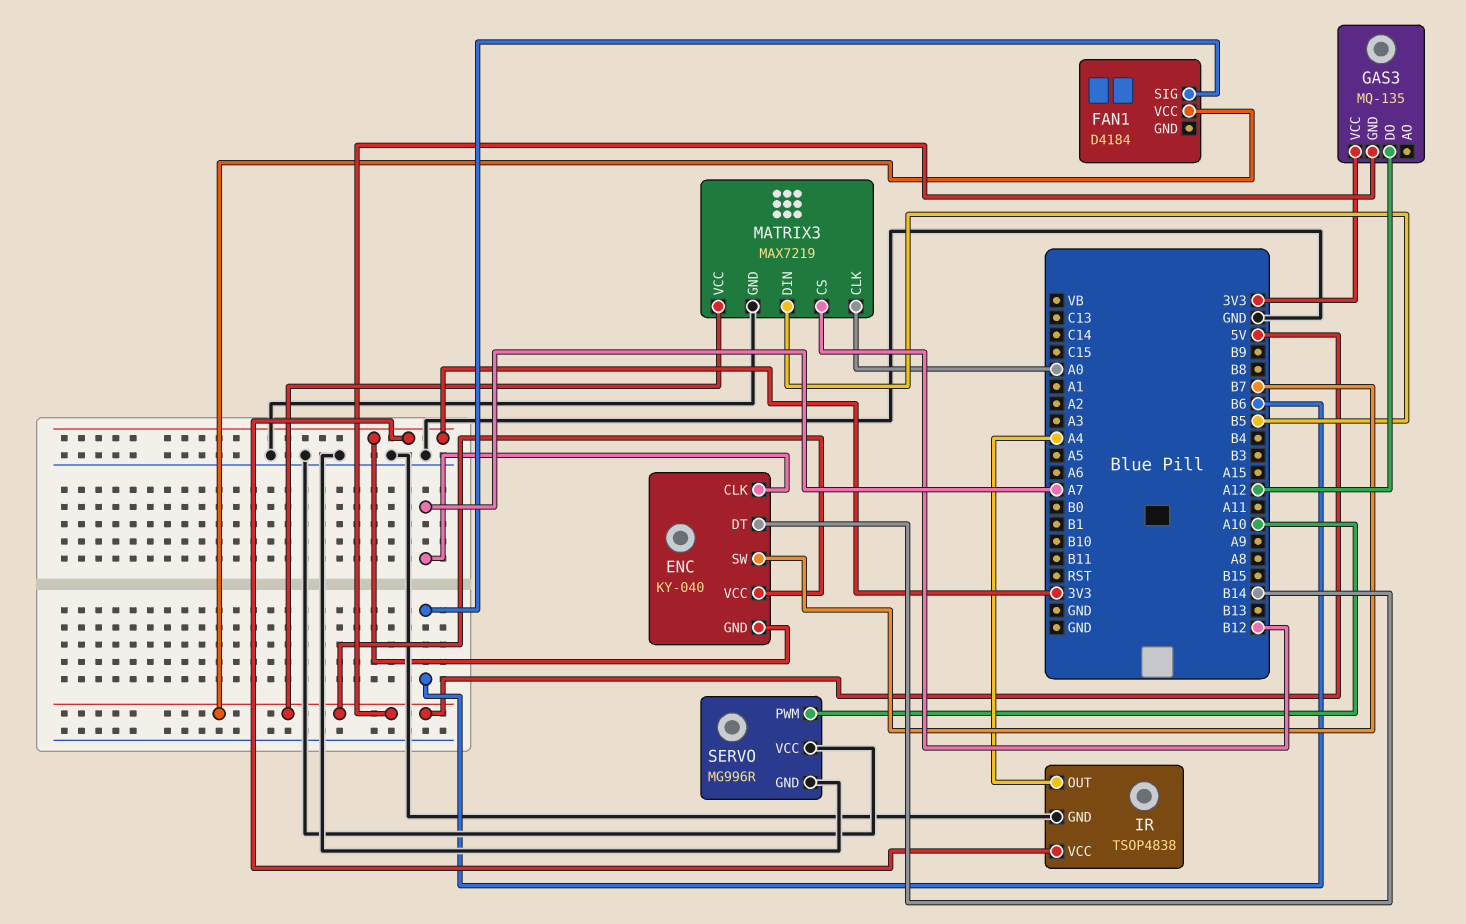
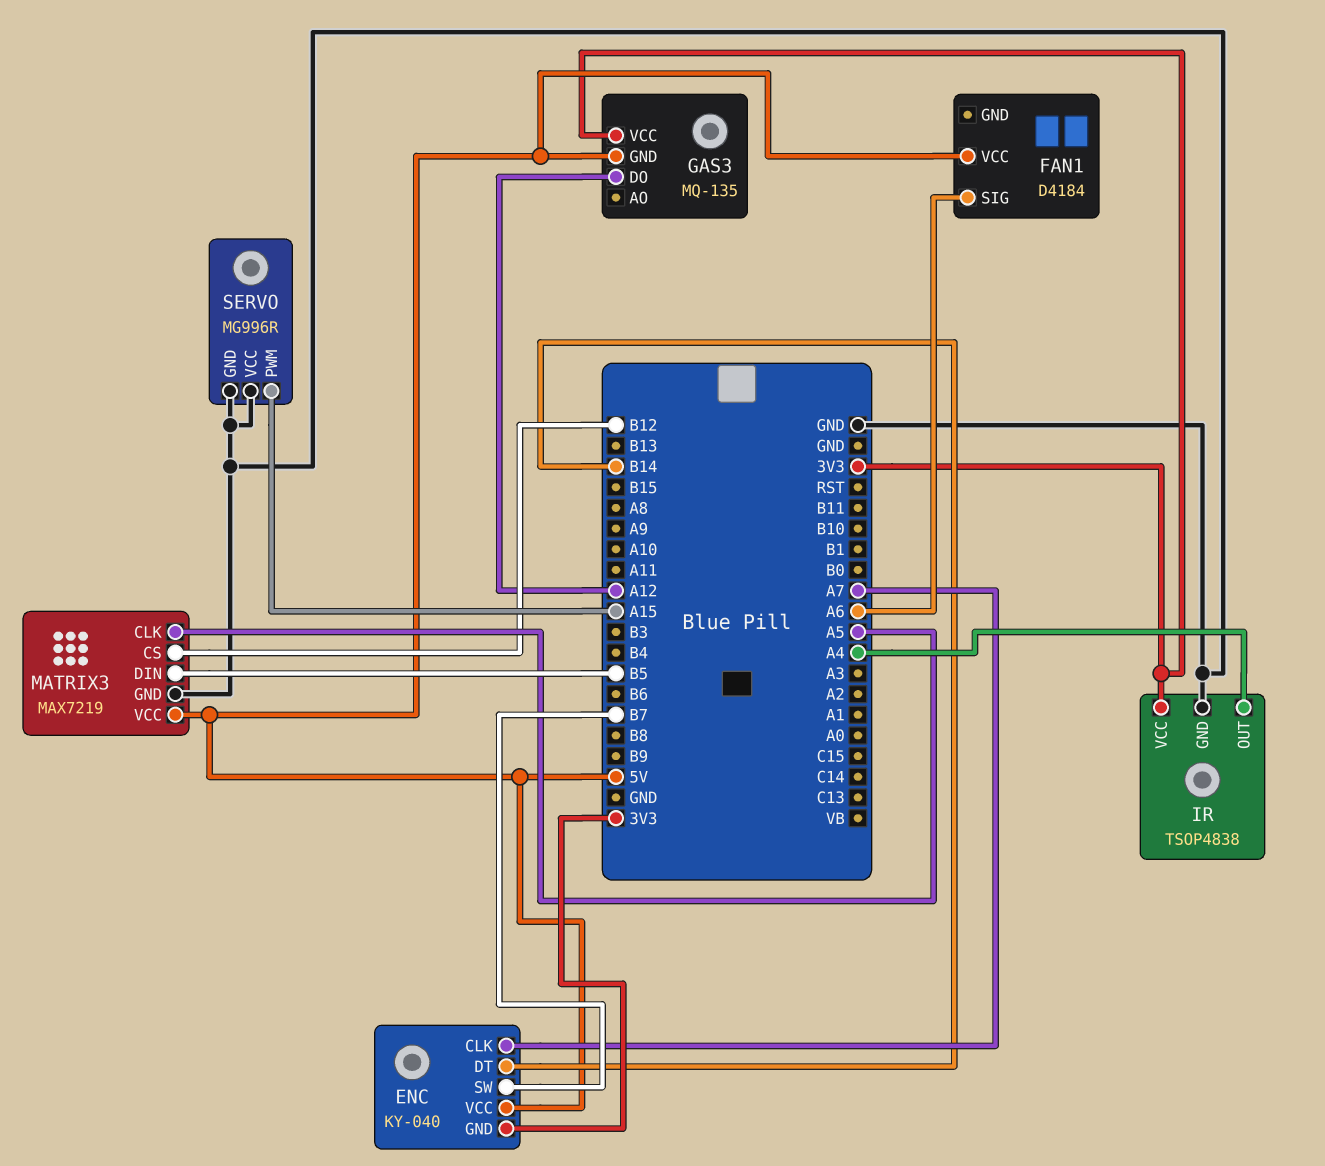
FAN1 pin SIG: B6 -> A6
MATRIX3 pin CLK: A0 -> A5
SERVO pin PWM: A10 -> A15

